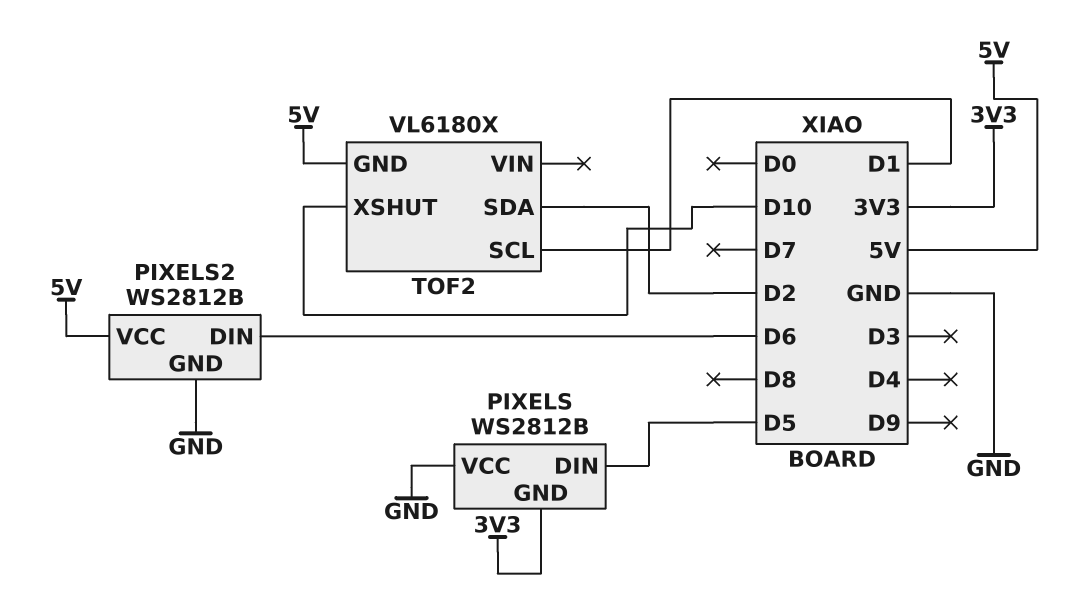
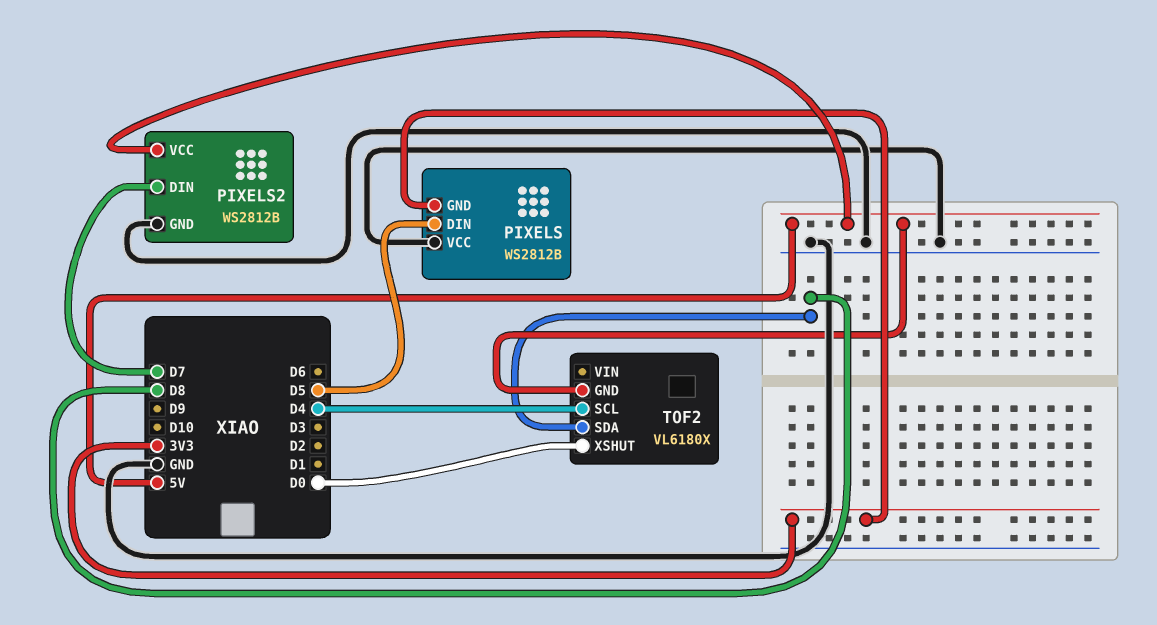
PIXELS2 pin DIN: D6 -> D7
TOF2 pin SCL: D1 -> D4
TOF2 pin SDA: D2 -> D8
TOF2 pin XSHUT: D10 -> D0

